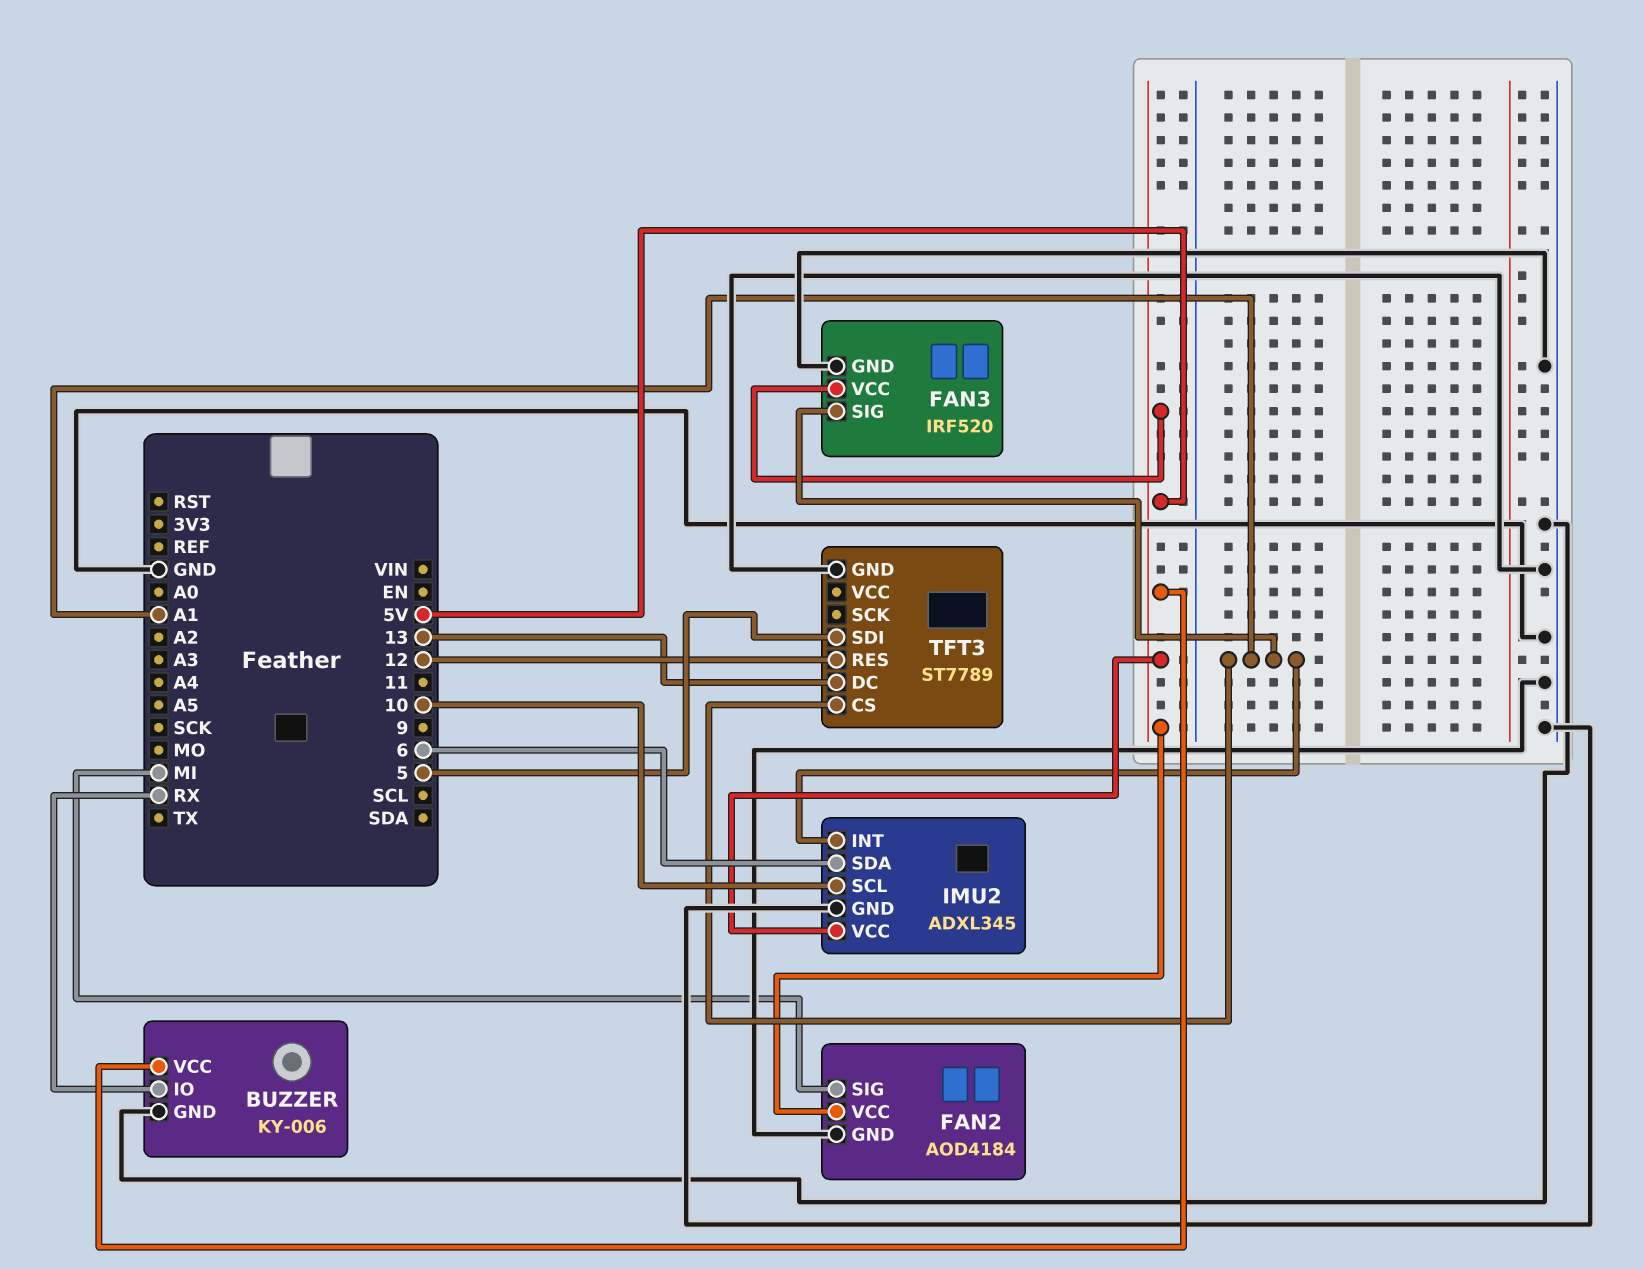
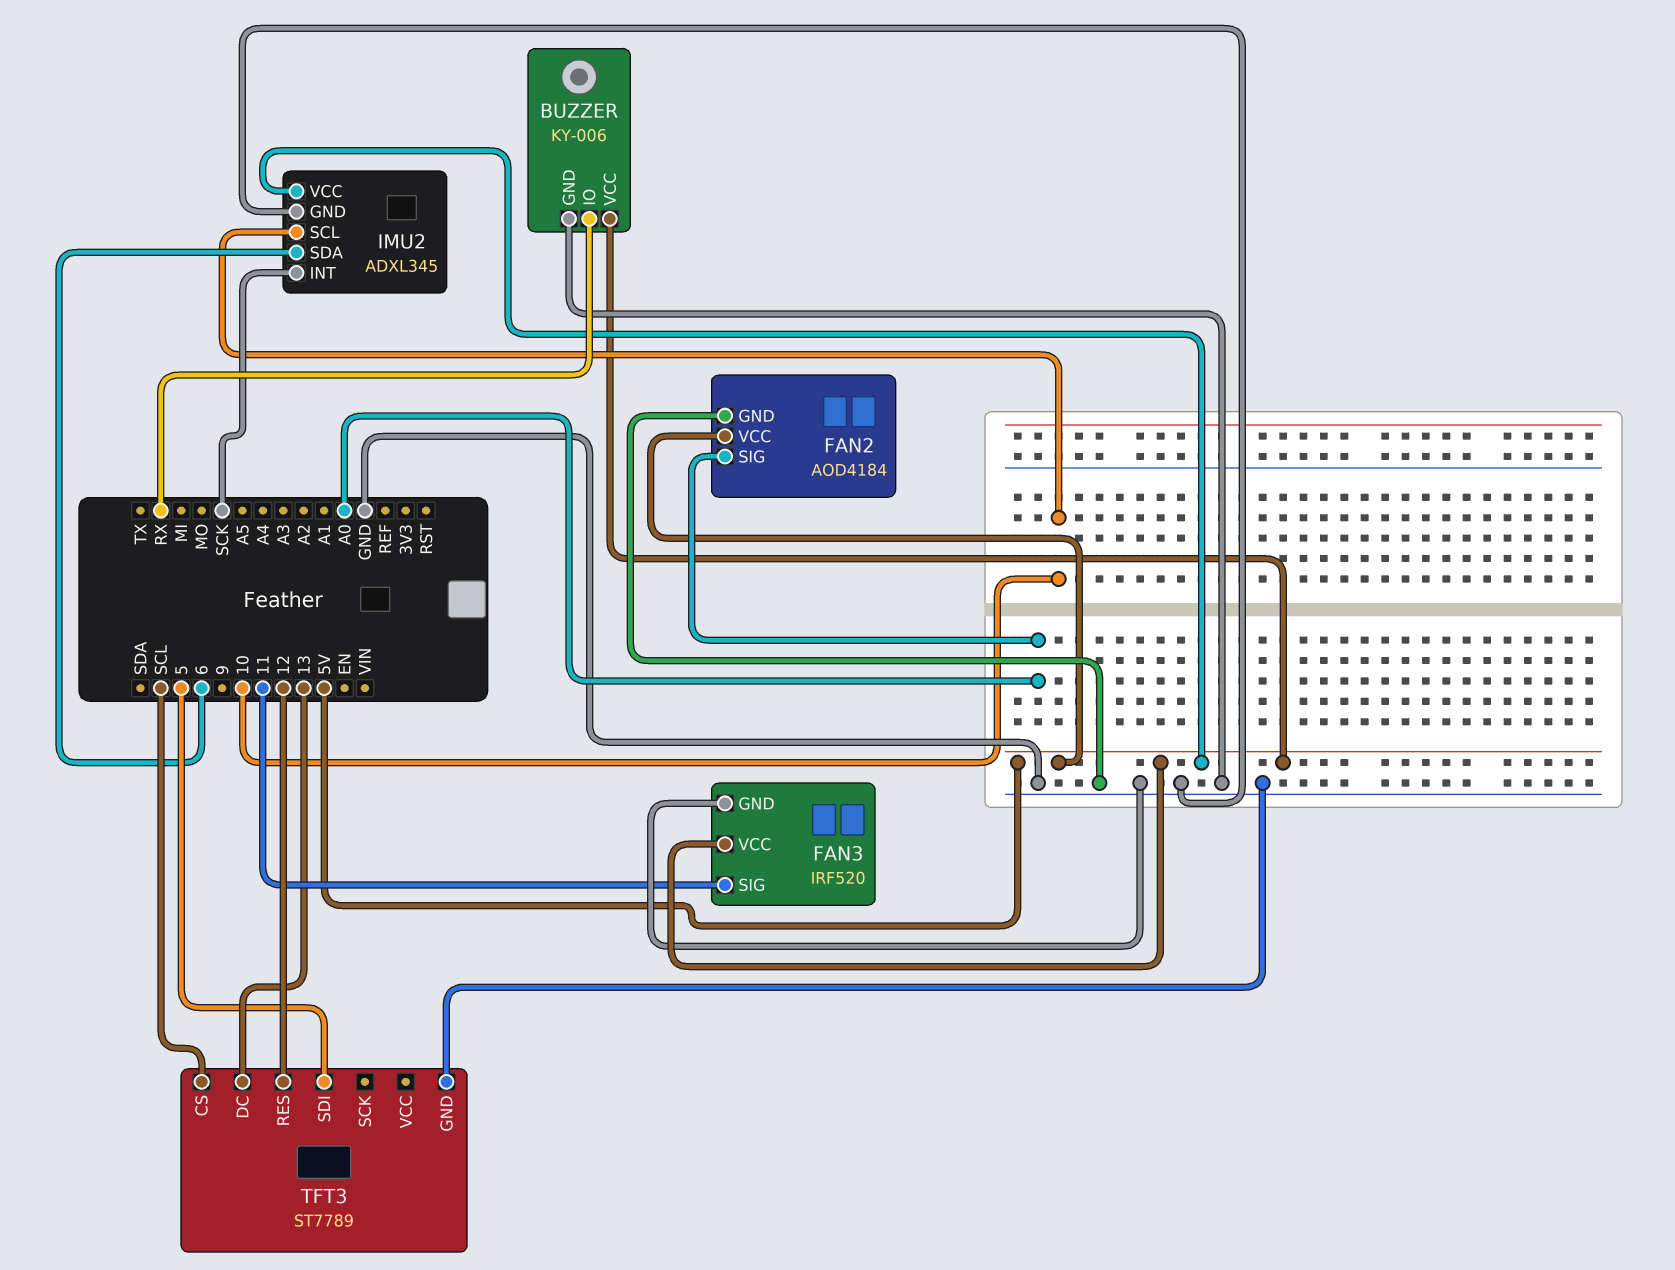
FAN2 pin SIG: MI -> A0
FAN3 pin SIG: A1 -> 11
IMU2 pin INT: A1 -> SCK
TFT3 pin CS: A1 -> SCL

